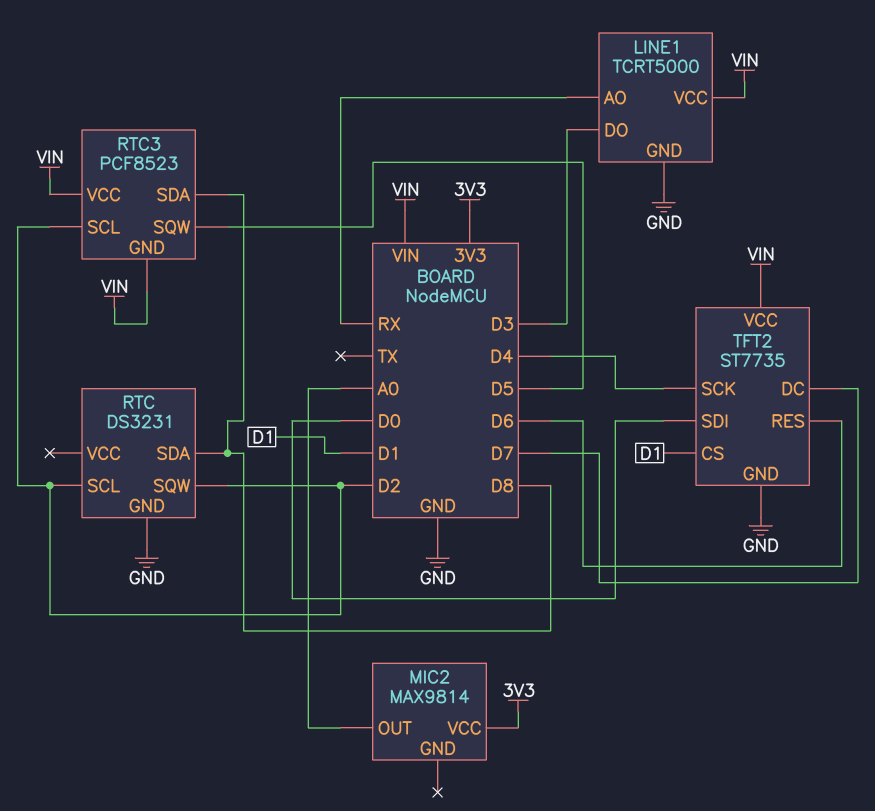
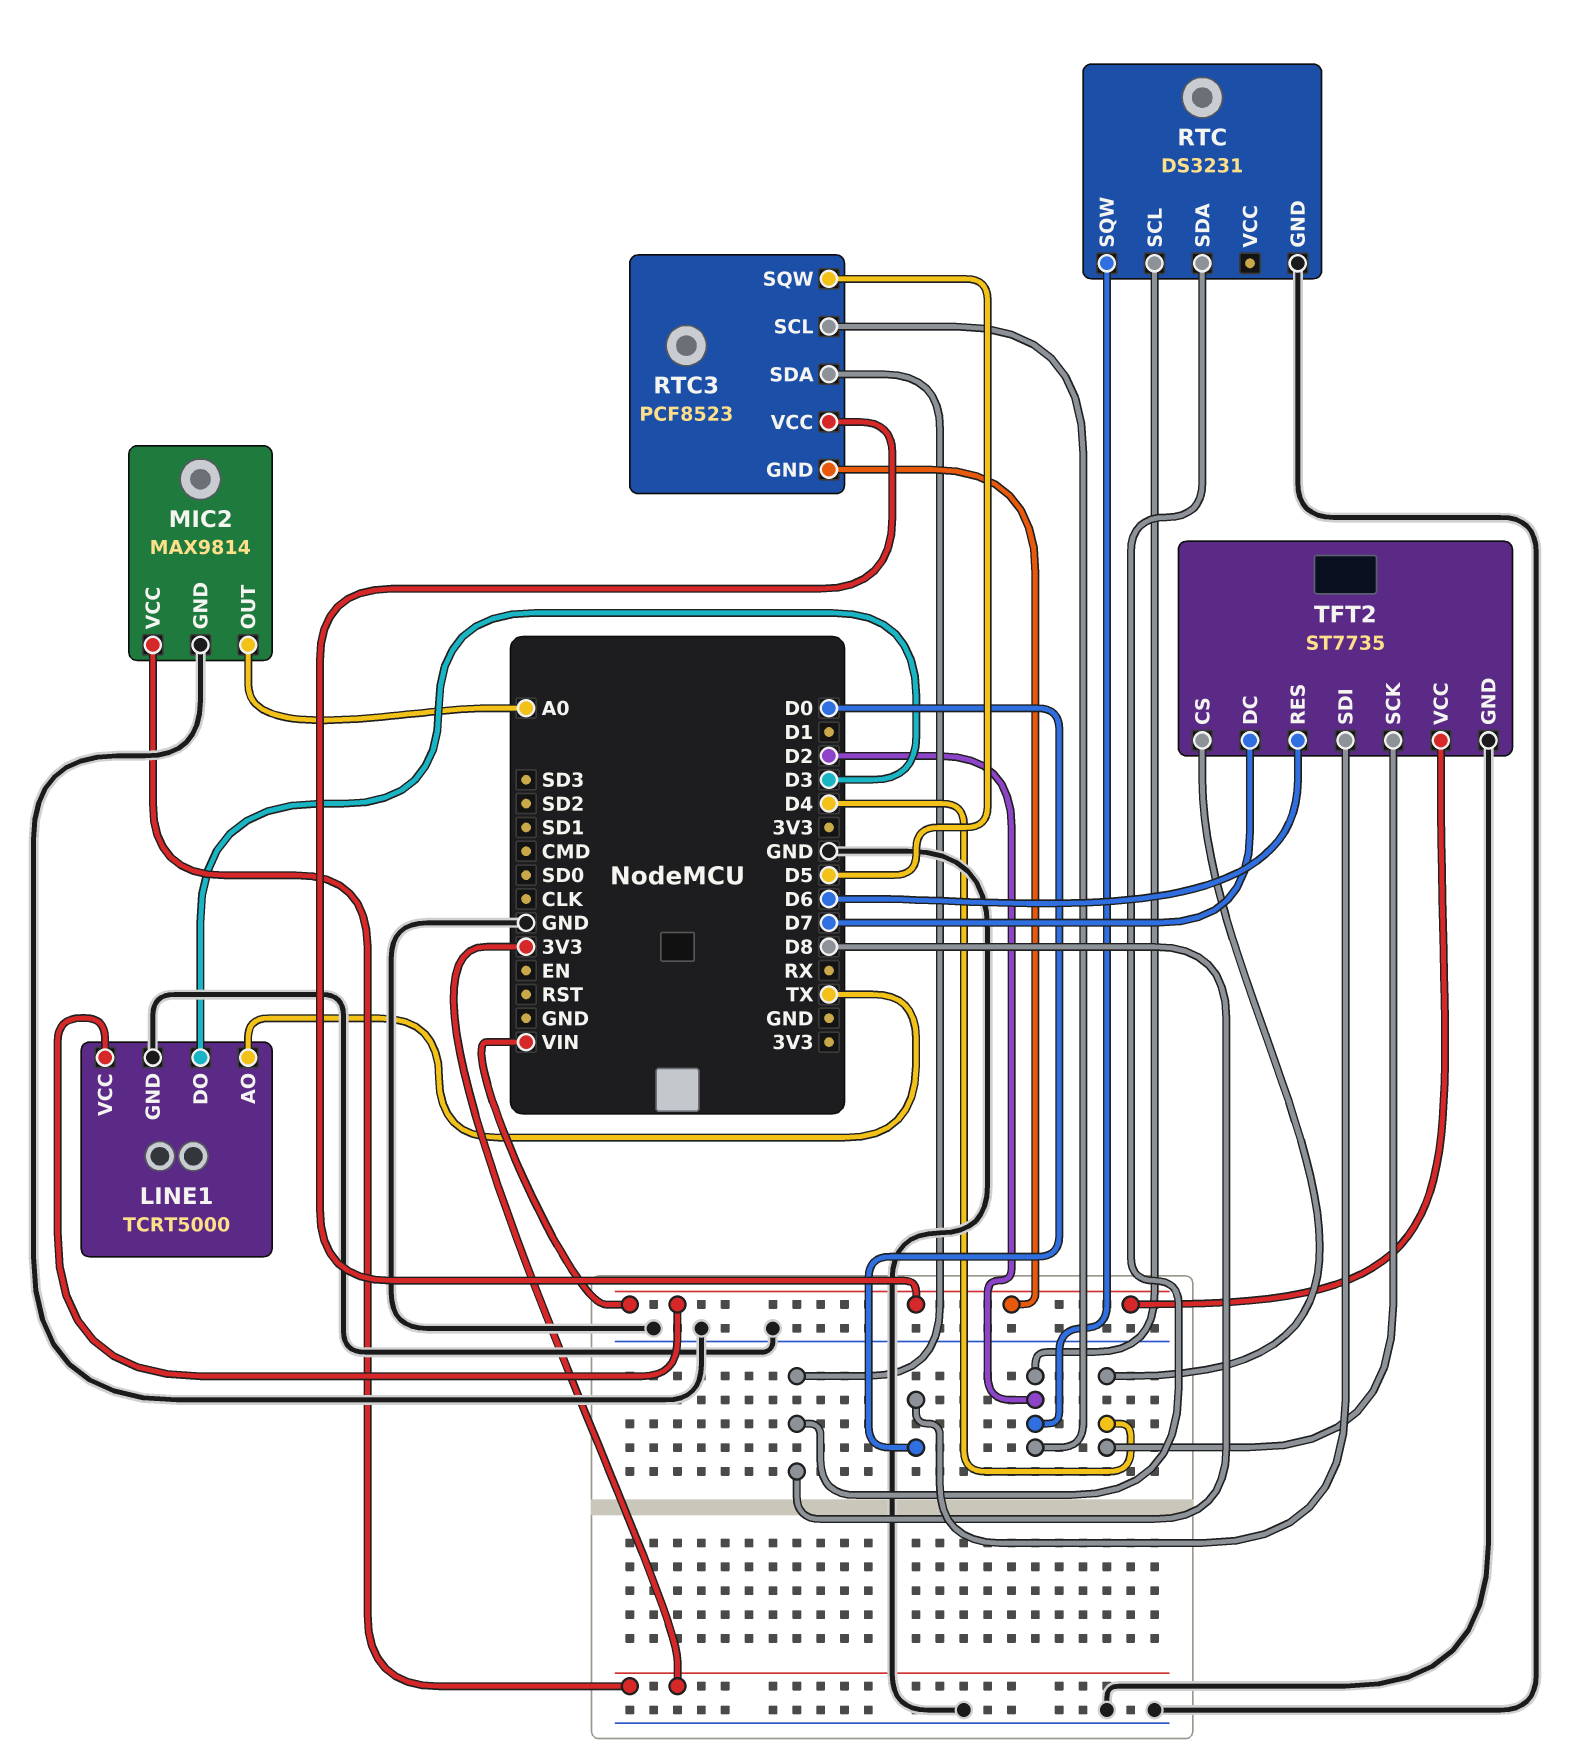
LINE1 pin AO: RX -> TX
MIC2 pin GND: none -> GND
TFT2 pin CS: D1 -> D4

